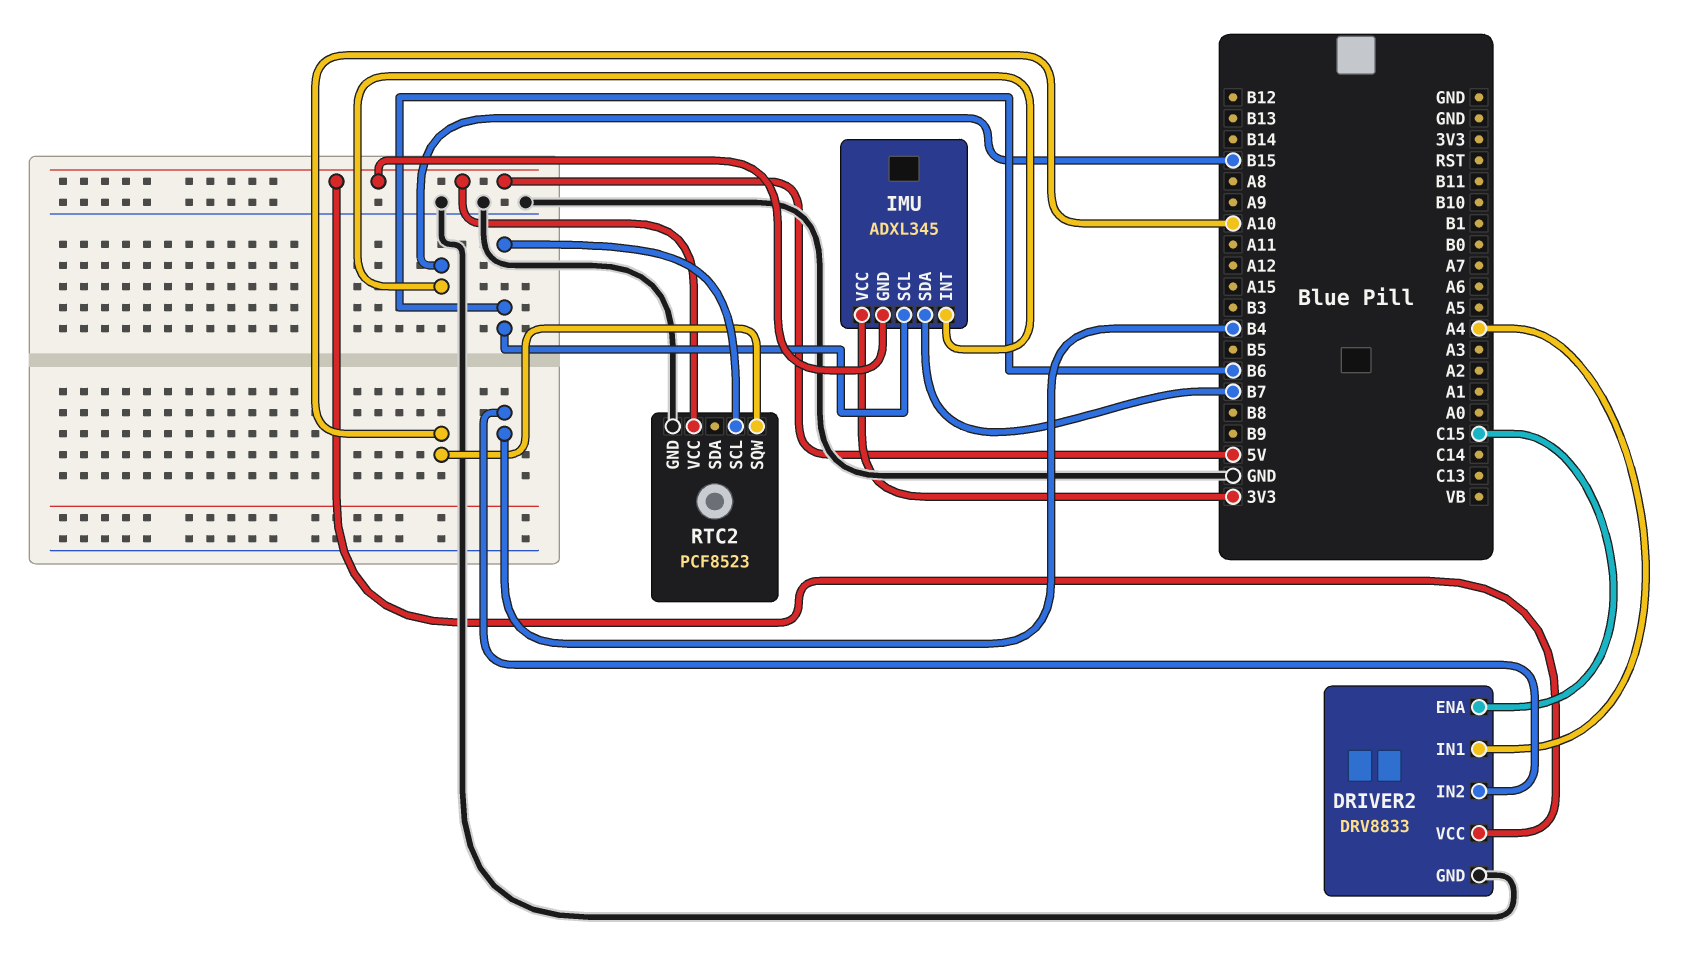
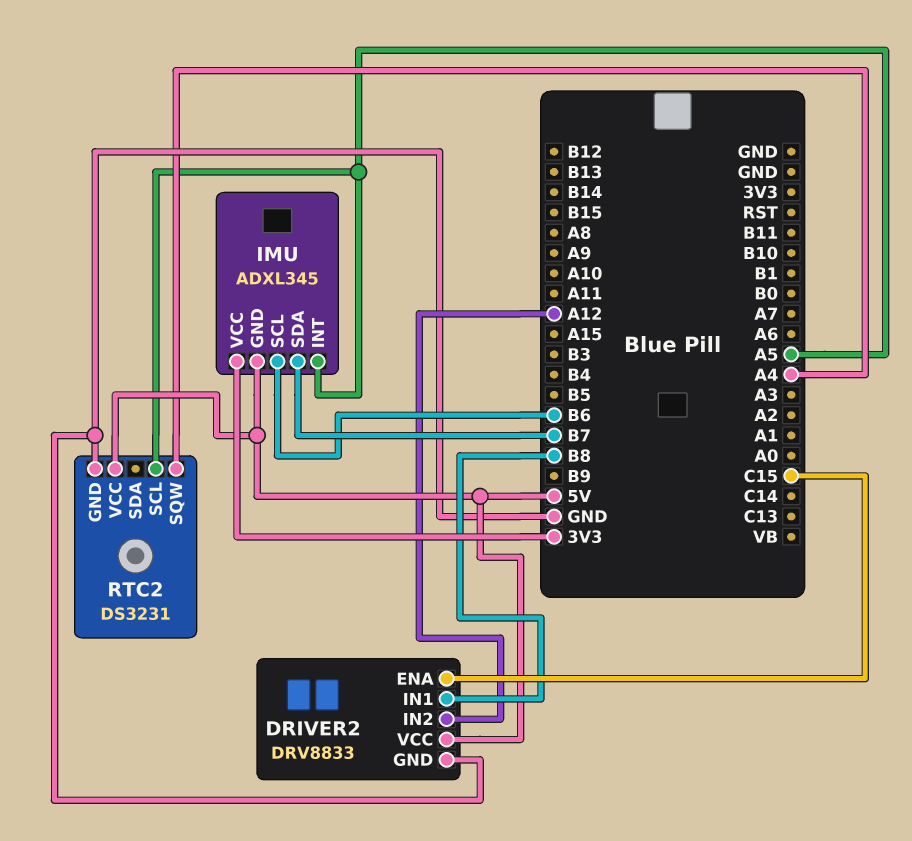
DRIVER2 pin IN1: A4 -> B8
DRIVER2 pin IN2: B4 -> A12
IMU pin INT: B15 -> A5
RTC2: PCF8523 -> DS3231
RTC2 pin SCL: B6 -> A5
RTC2 pin SQW: A10 -> A4

